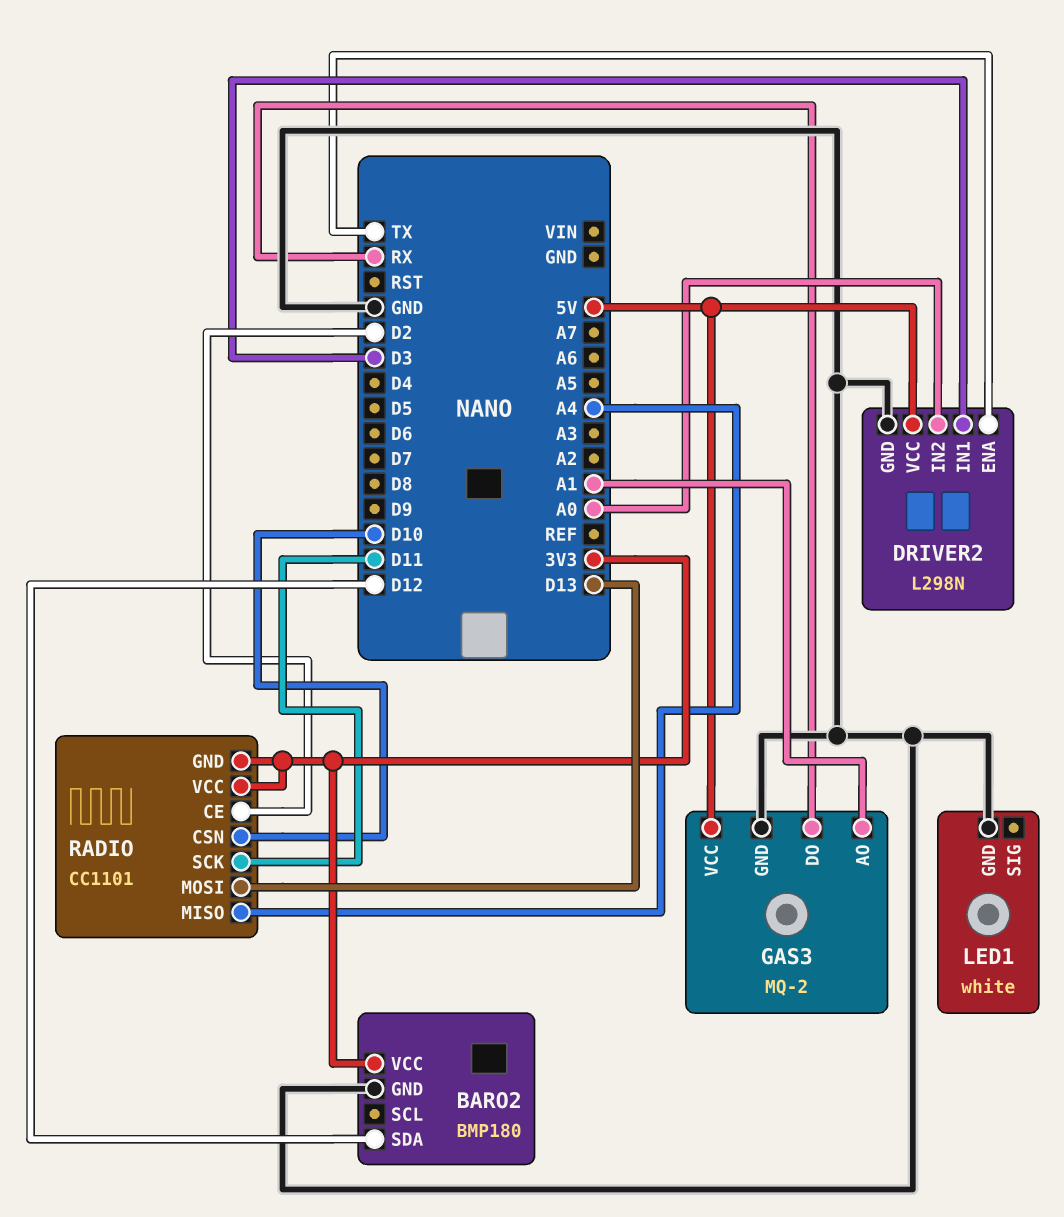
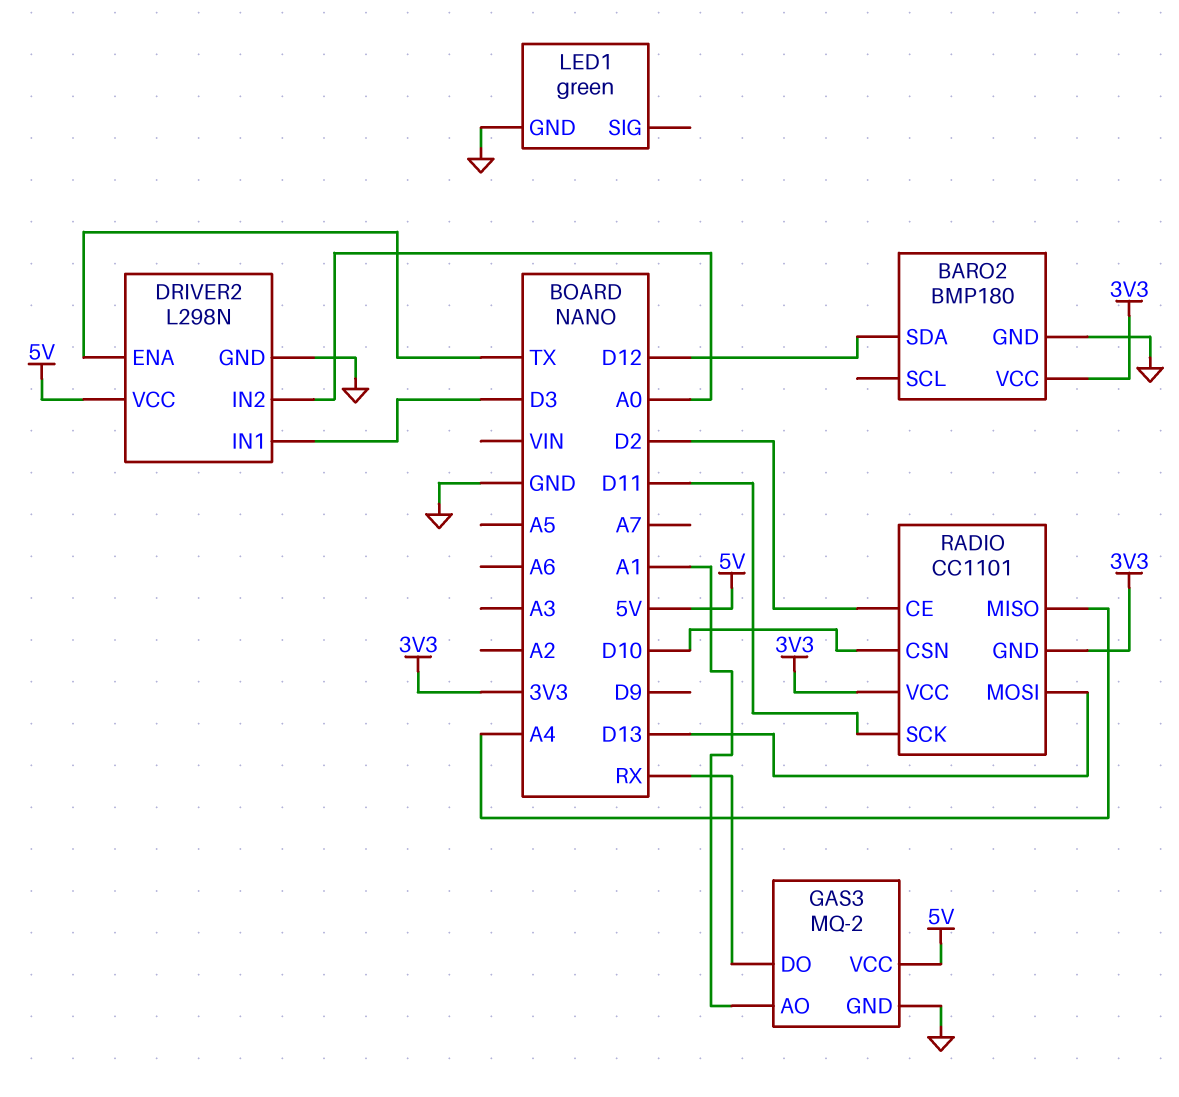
LED1: white -> green

